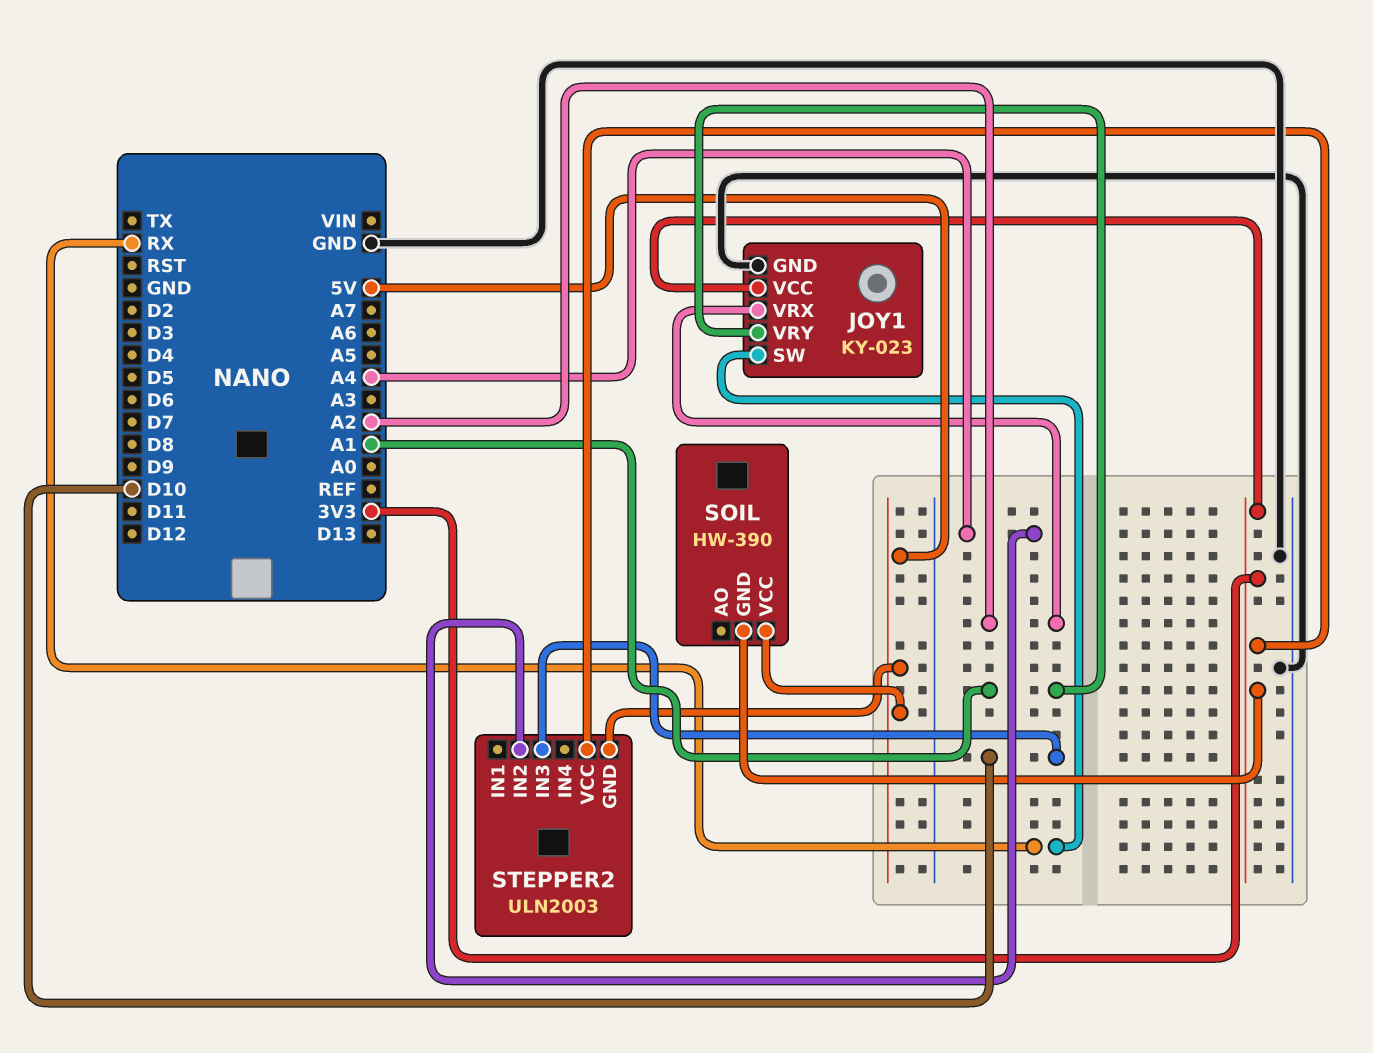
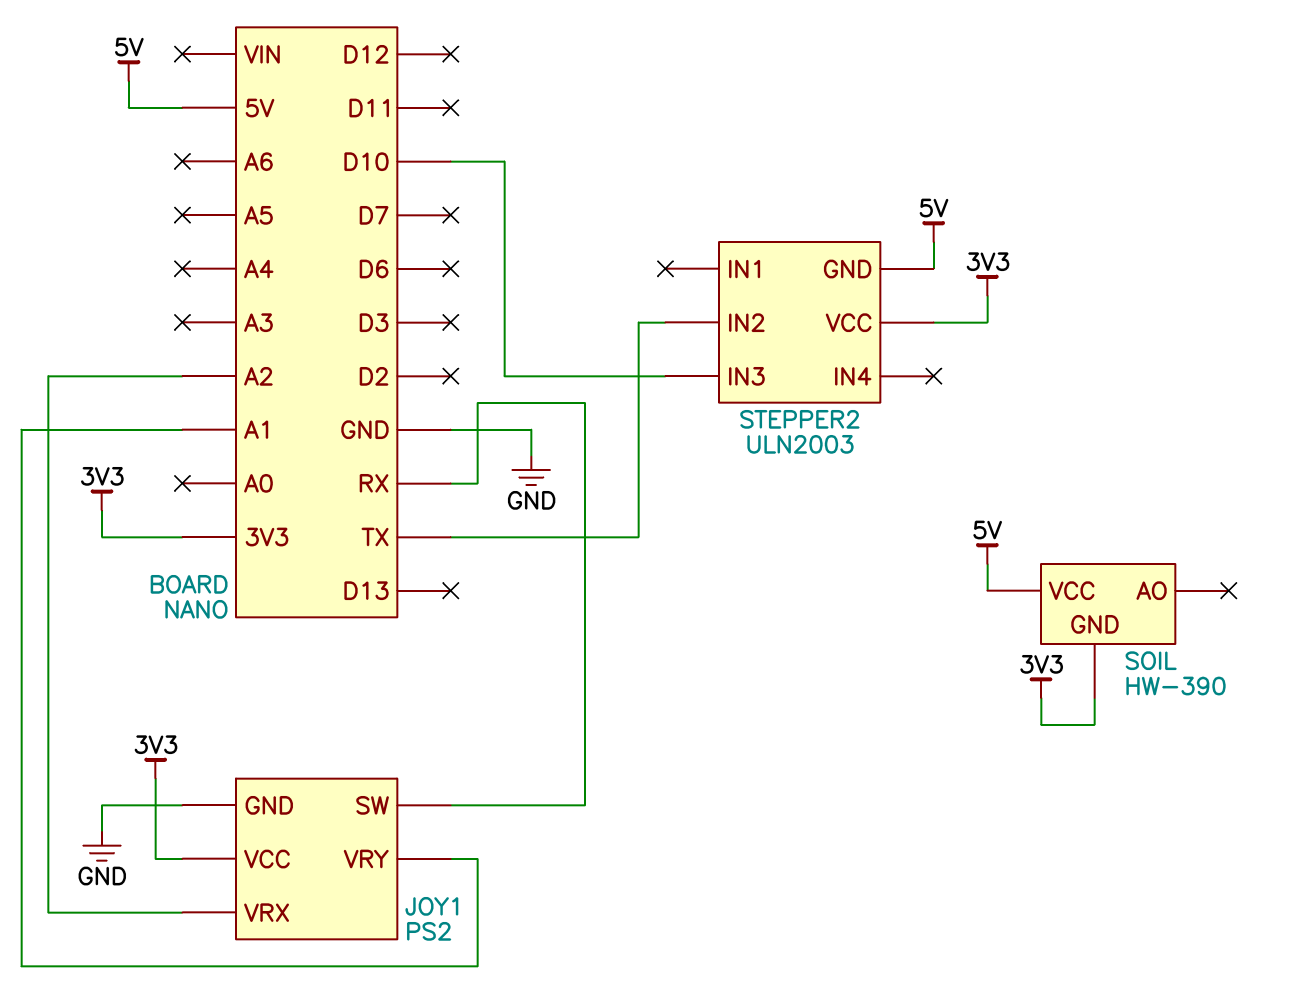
JOY1: KY-023 -> PS2
STEPPER2 pin IN2: A4 -> TX

